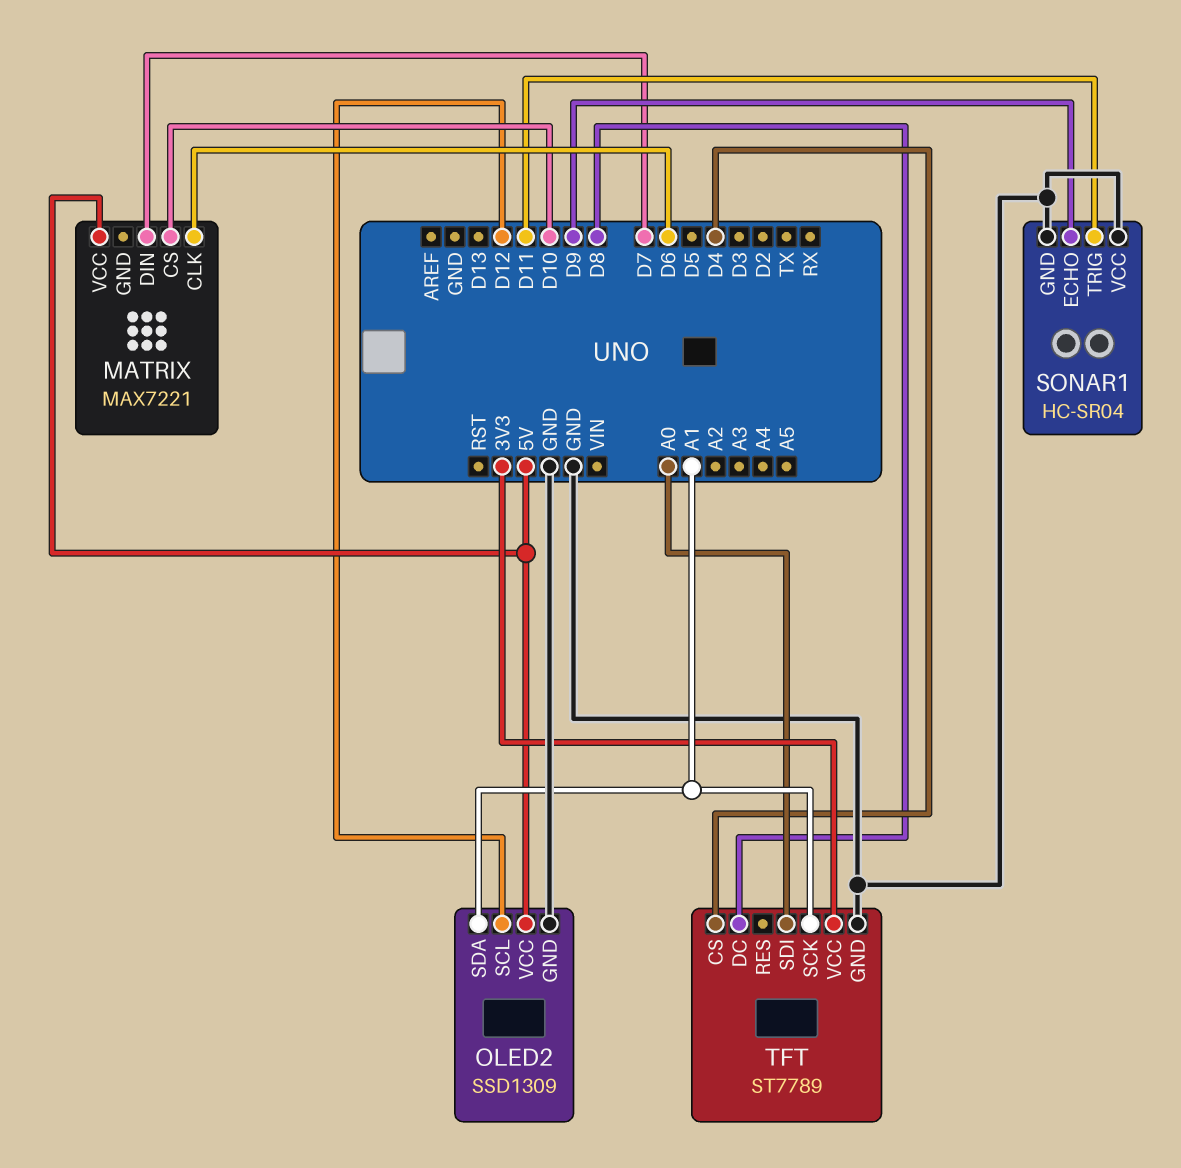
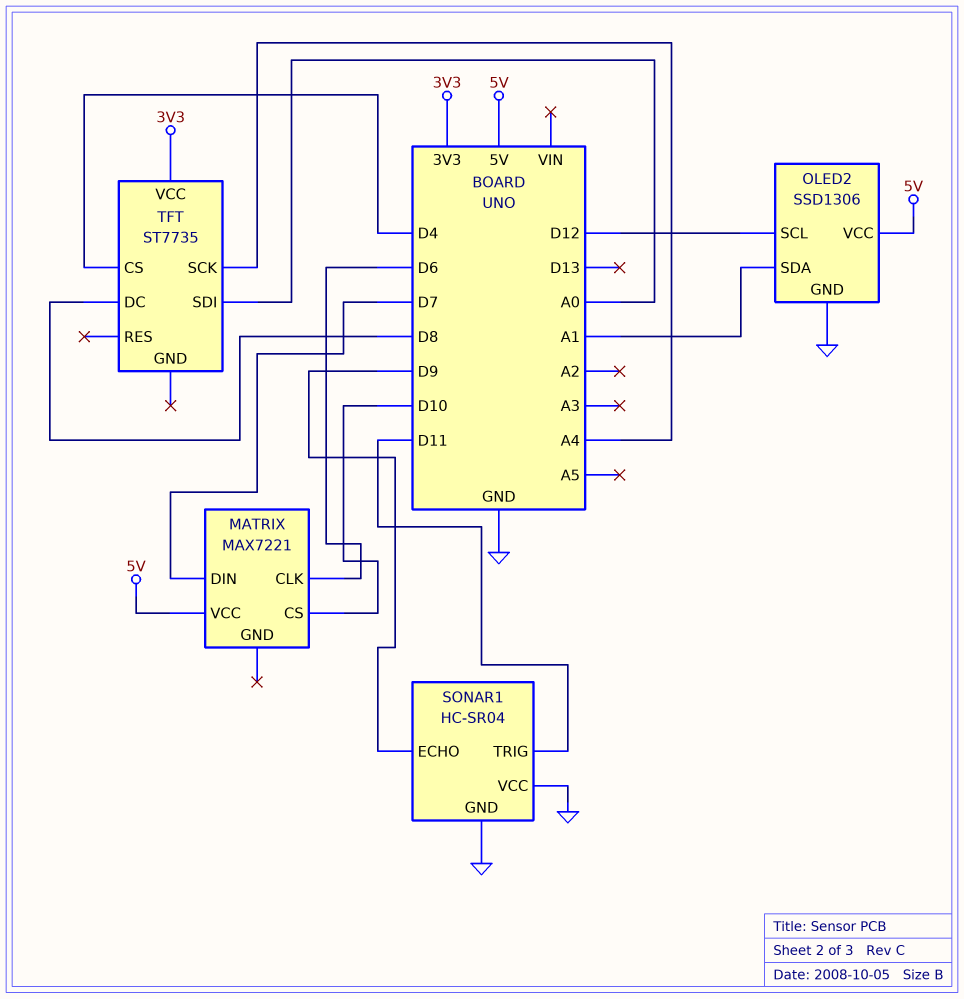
OLED2: SSD1309 -> SSD1306
TFT: ST7789 -> ST7735
TFT pin GND: GND -> none
TFT pin SCK: A1 -> A4

